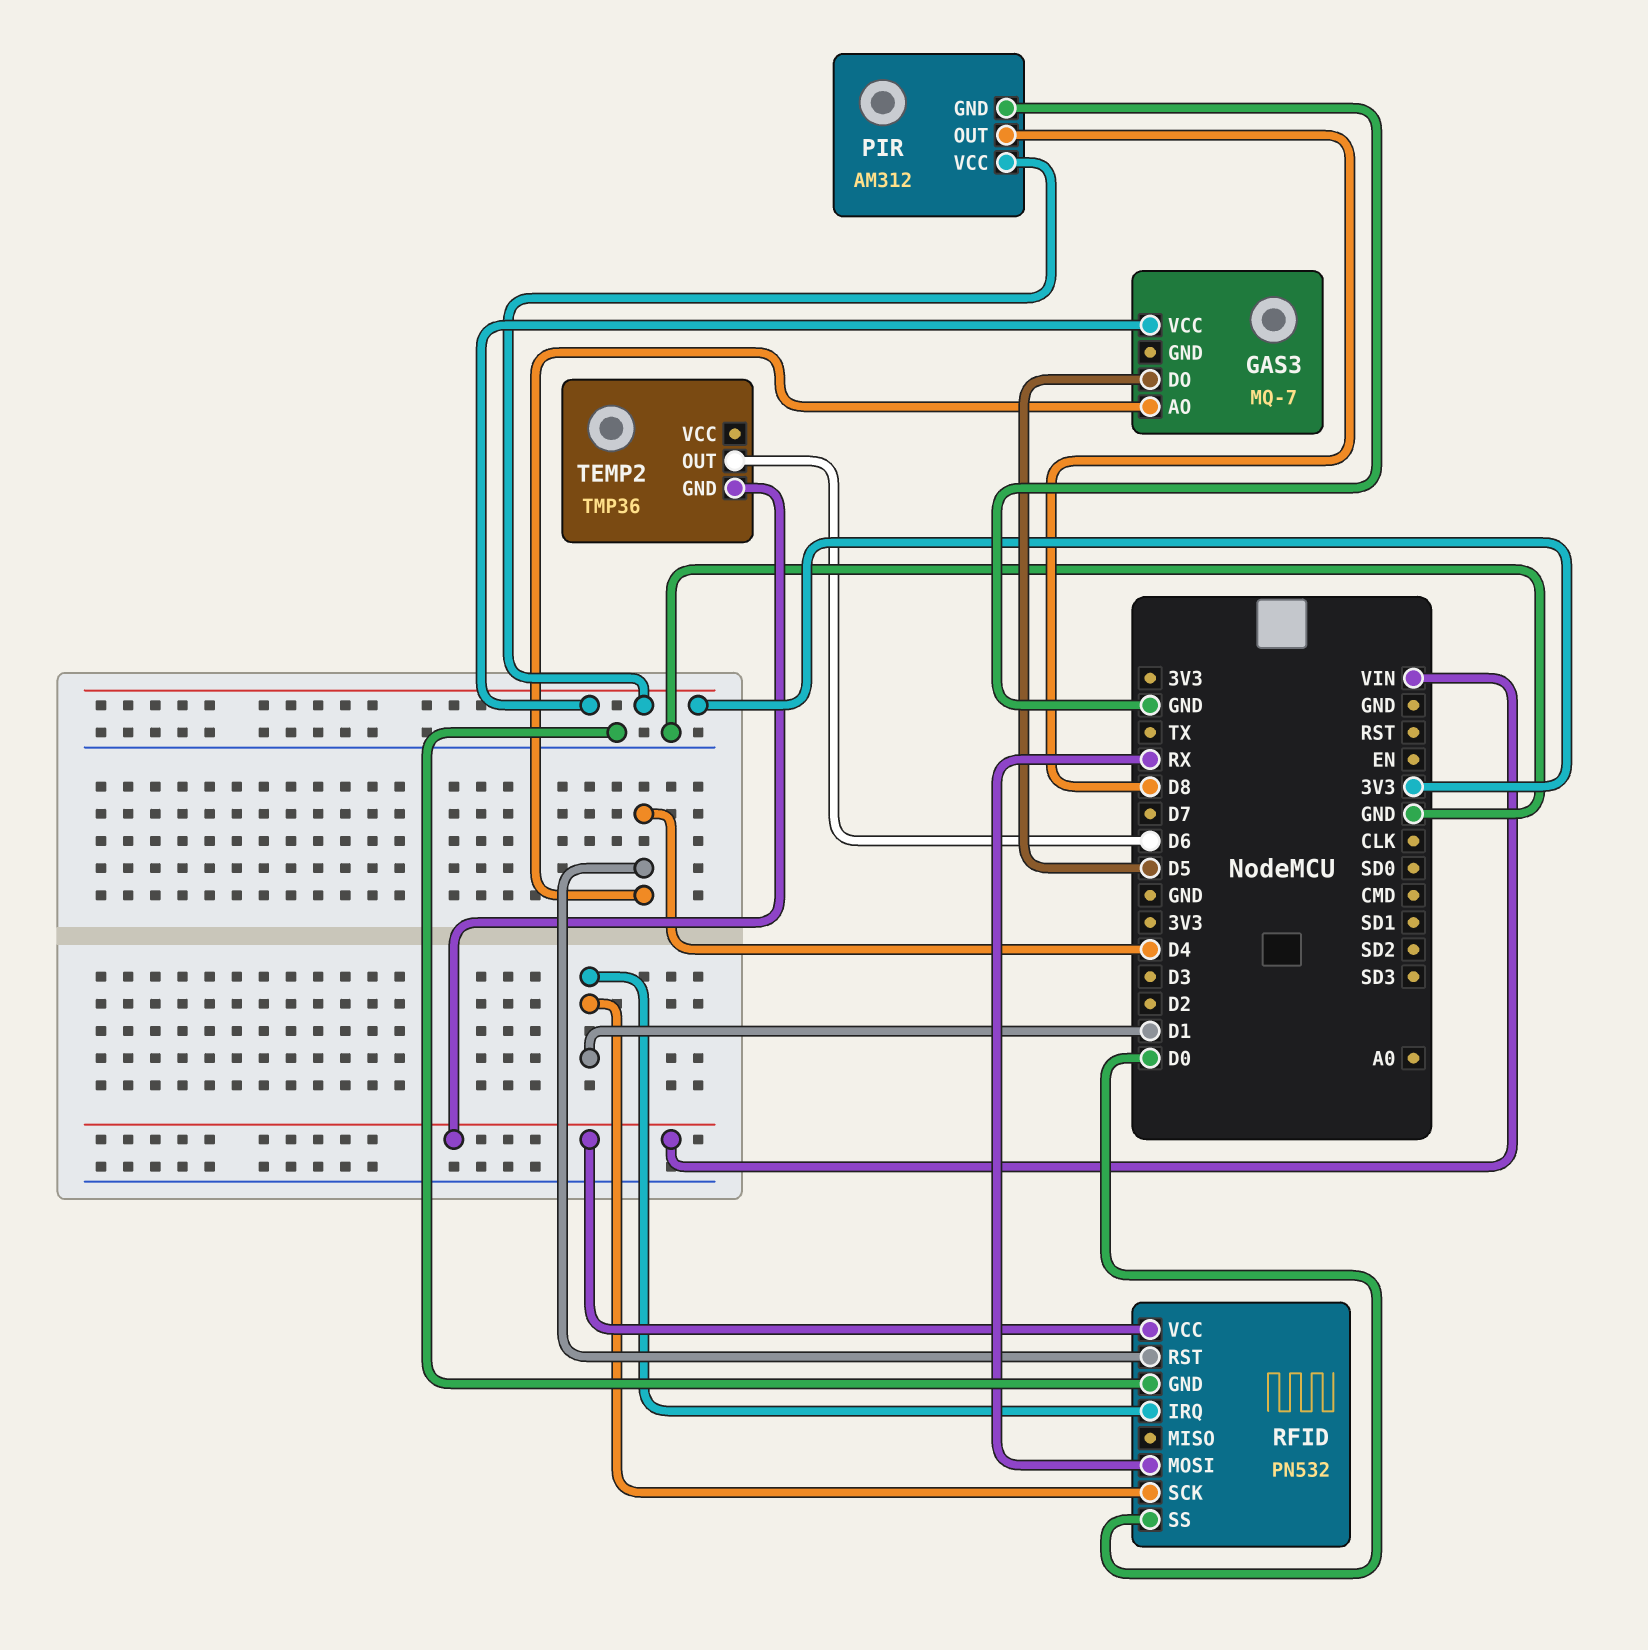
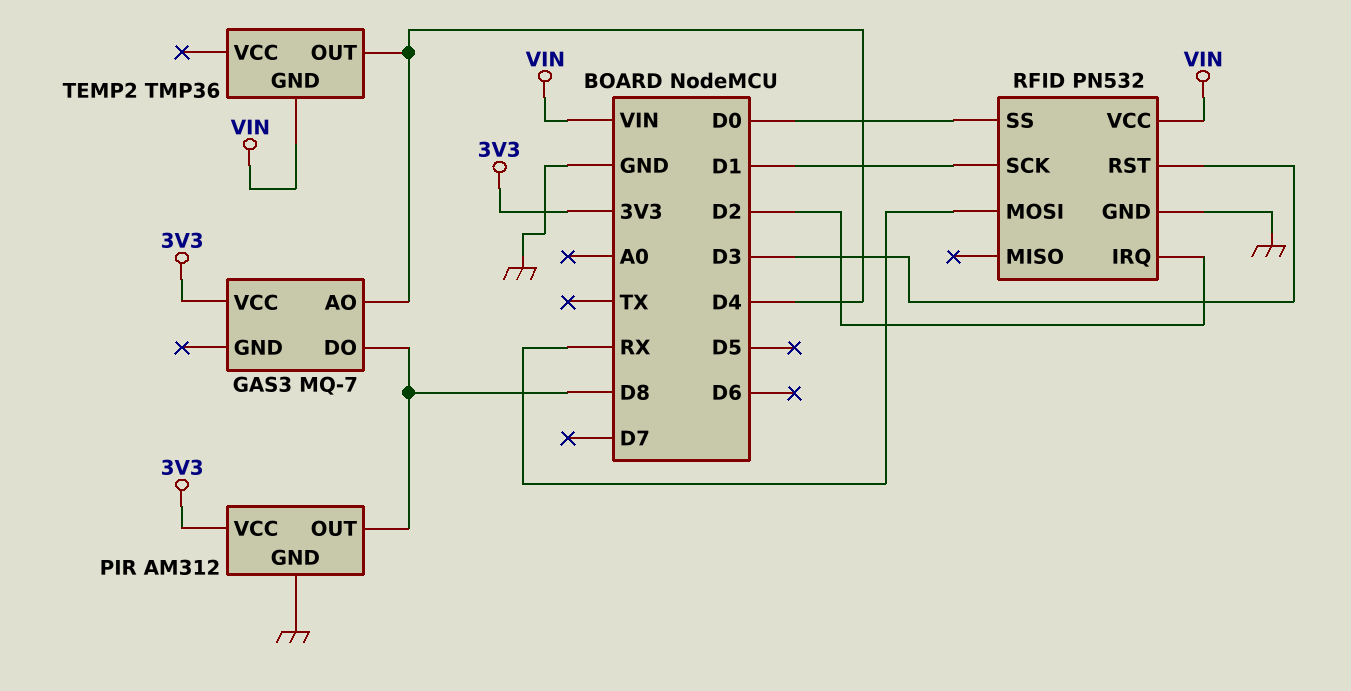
GAS3 pin DO: D5 -> D8
RFID pin IRQ: D1 -> D2
RFID pin RST: D4 -> D3
TEMP2 pin OUT: D6 -> D4

